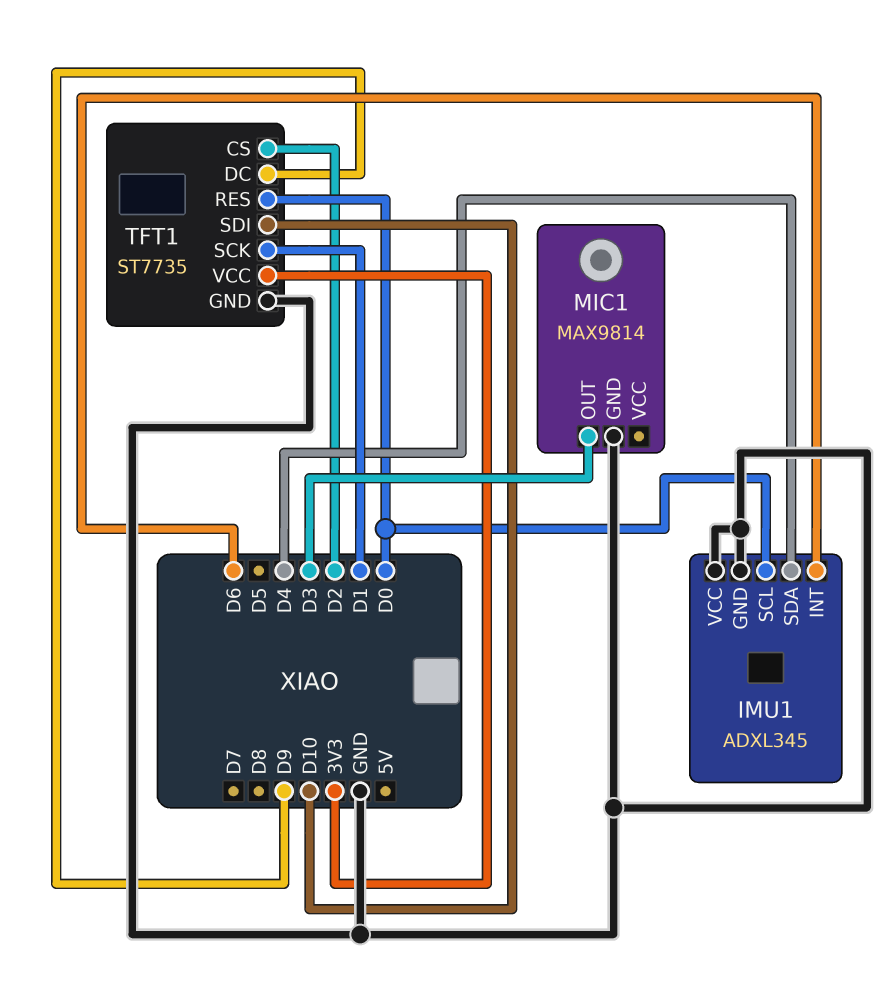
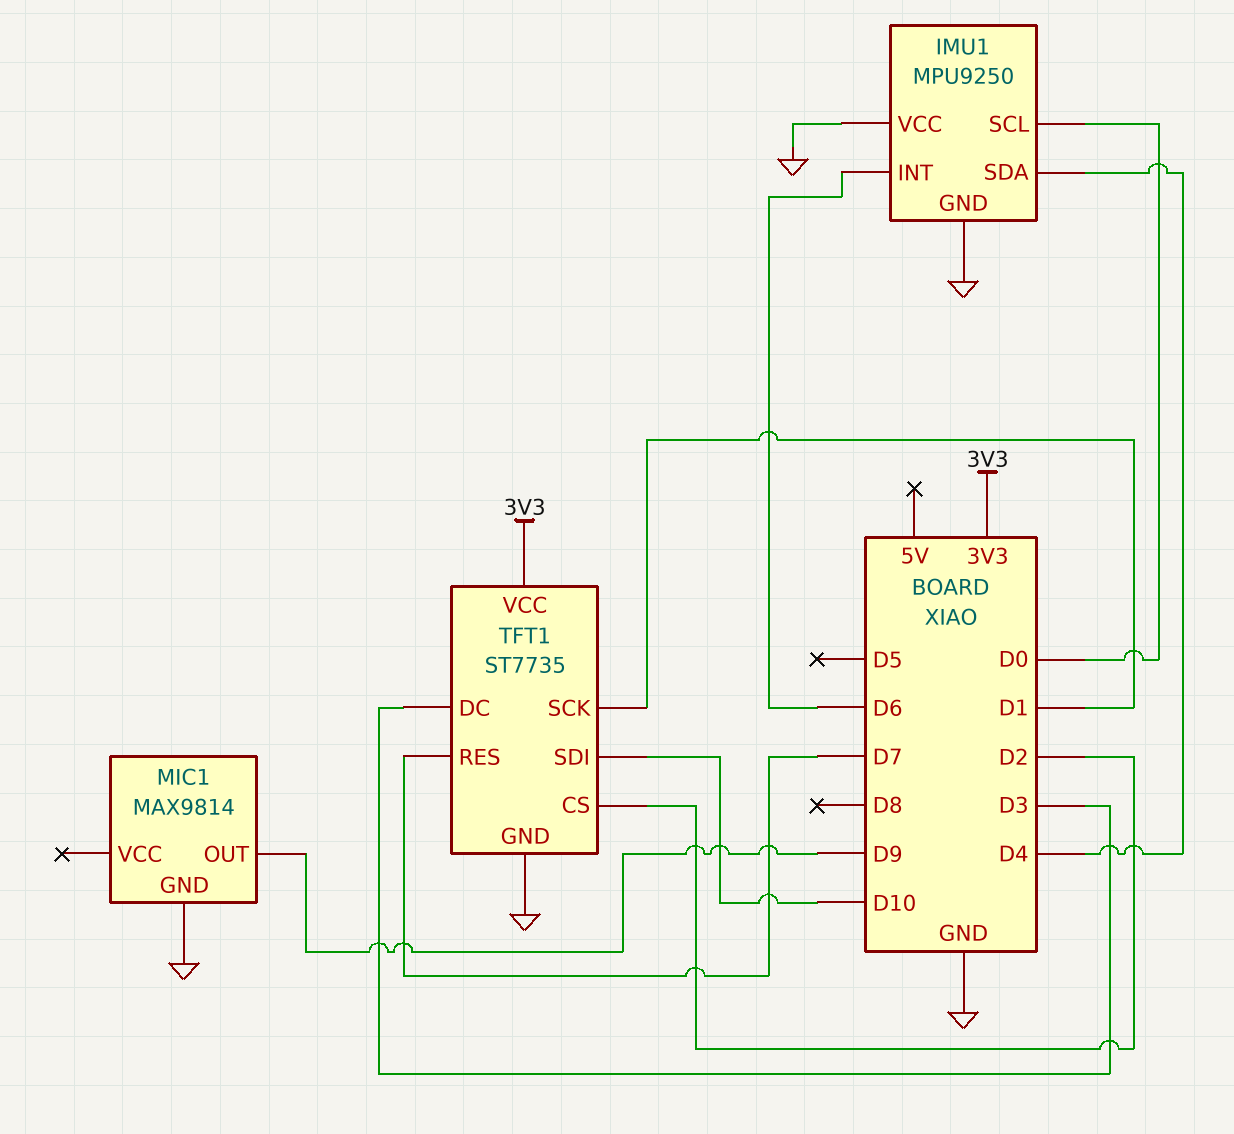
IMU1: ADXL345 -> MPU9250
MIC1 pin OUT: D3 -> D9
TFT1 pin DC: D9 -> D3
TFT1 pin RES: D0 -> D7

